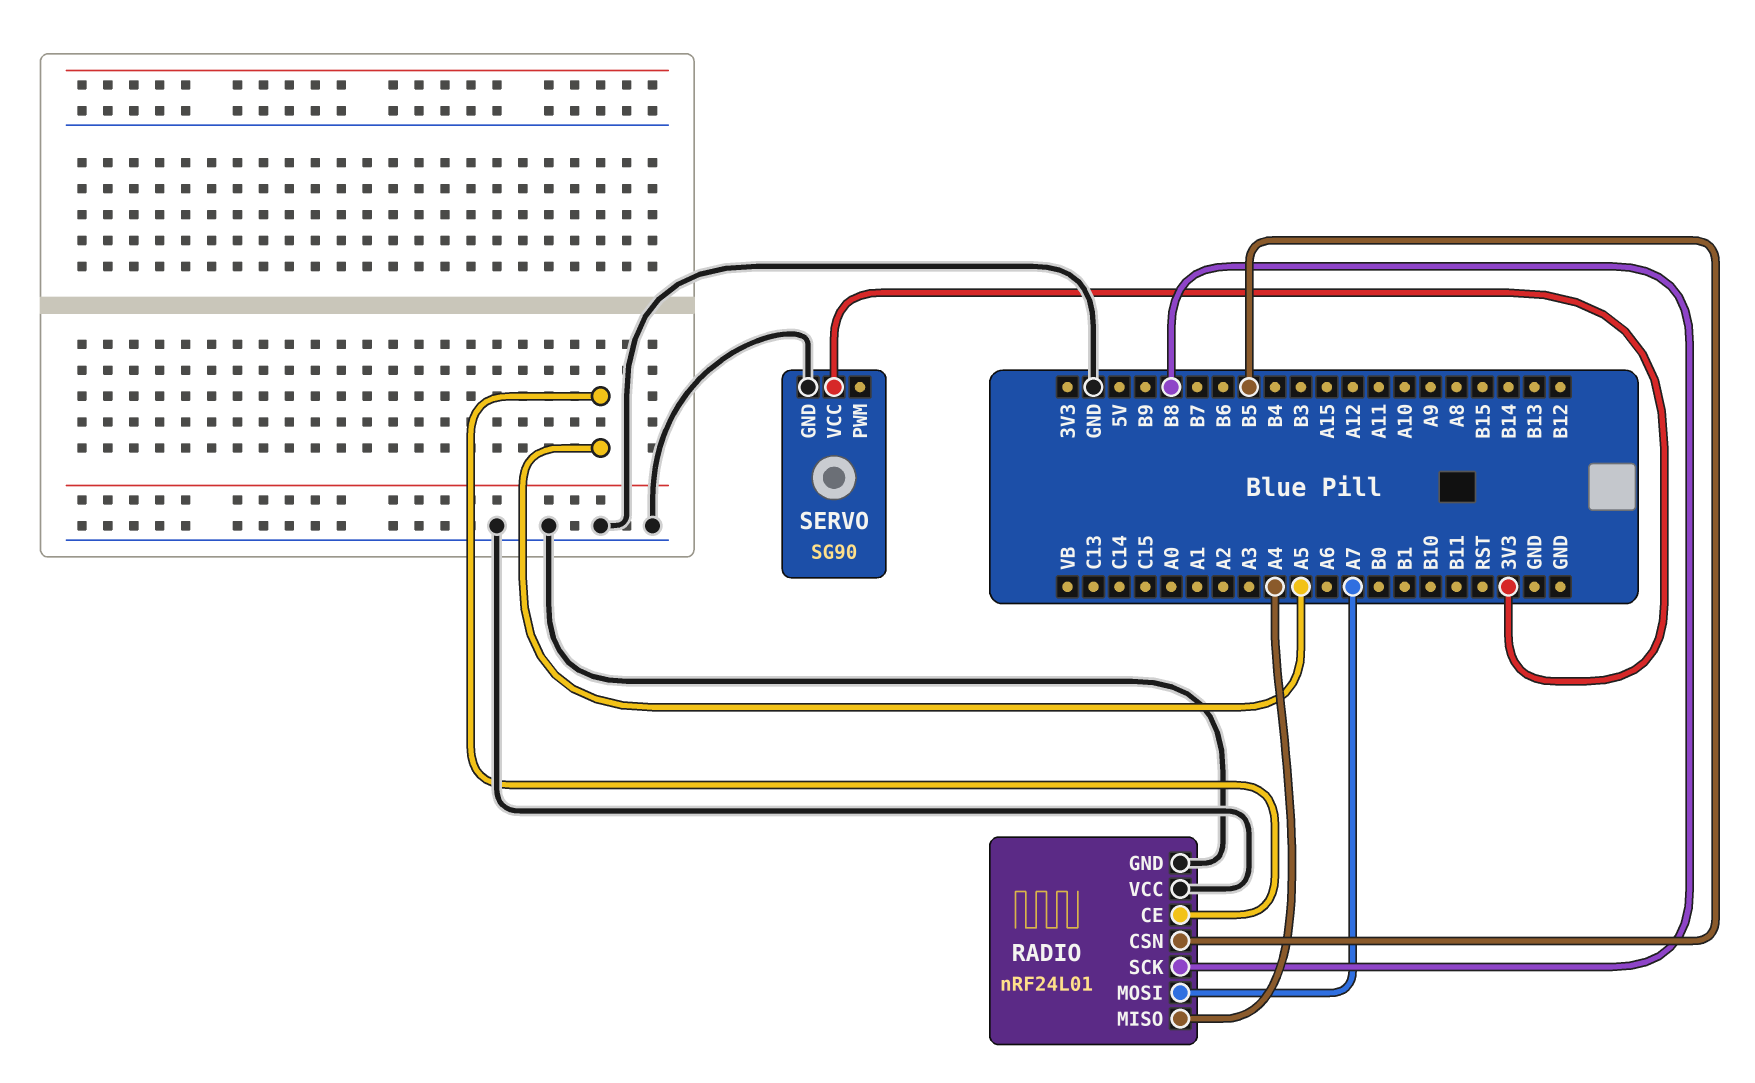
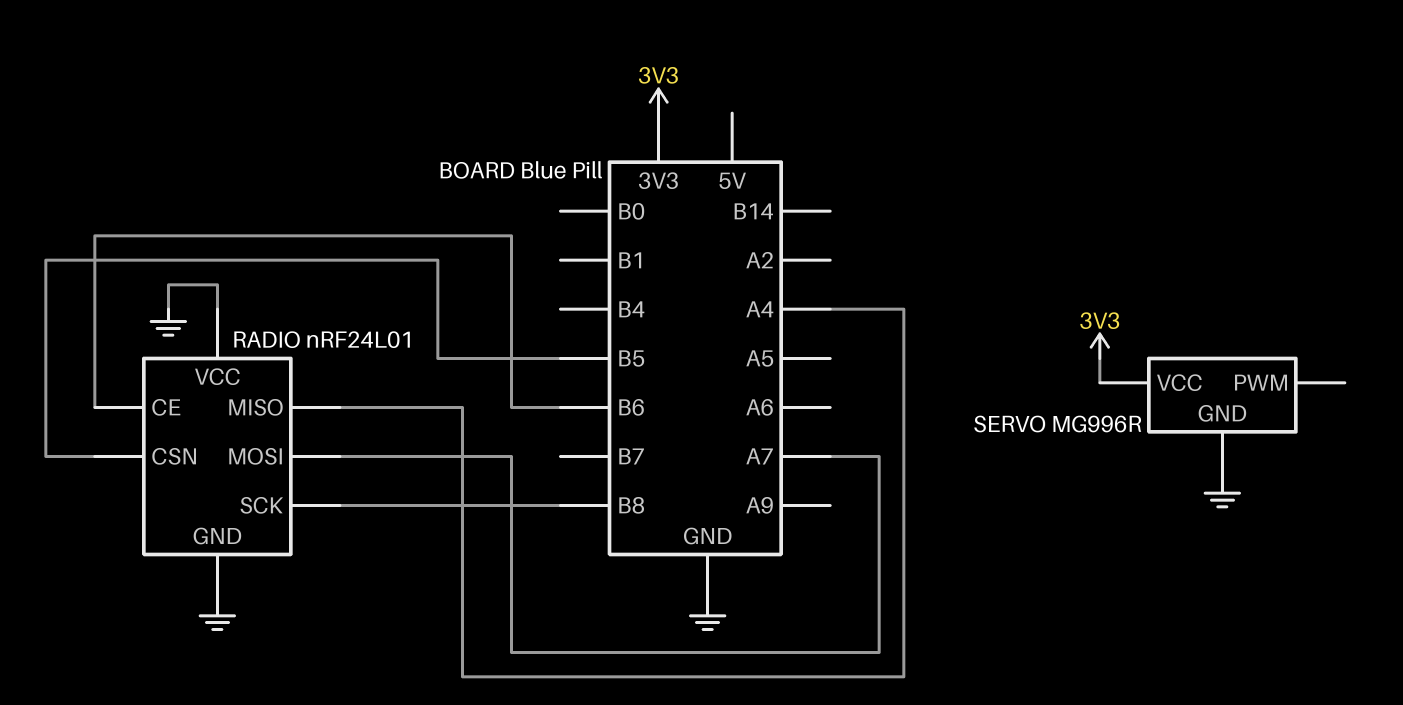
RADIO pin CE: A5 -> B6
SERVO: SG90 -> MG996R

